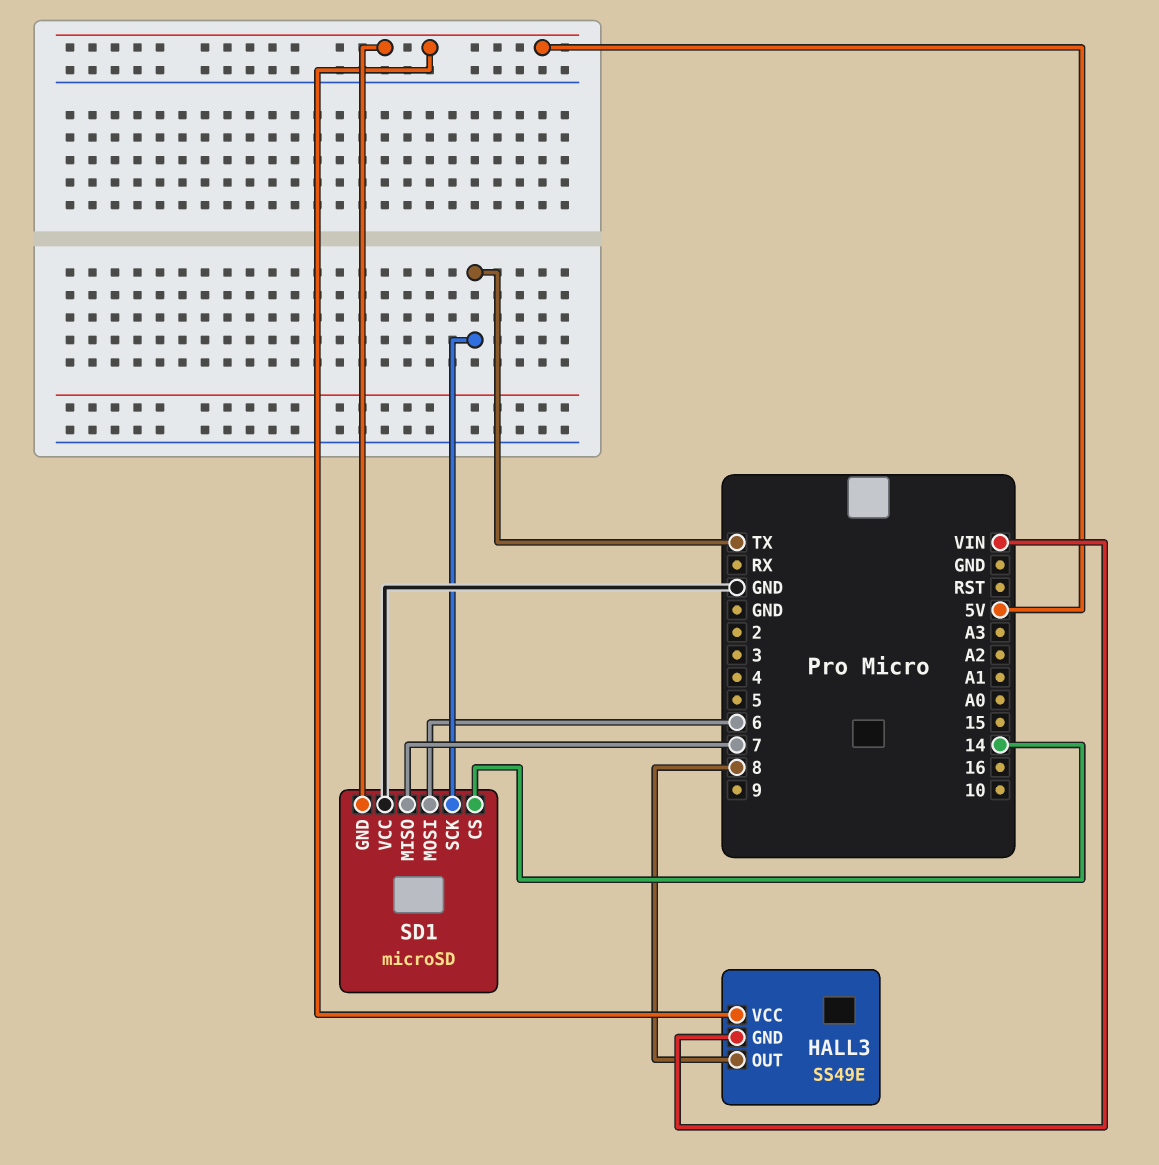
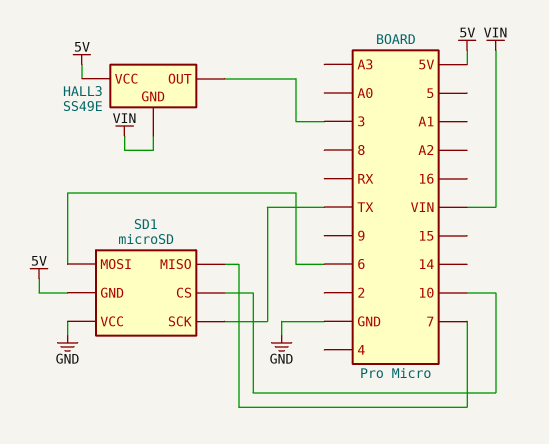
HALL3 pin OUT: 8 -> 3
SD1 pin CS: 14 -> 10

